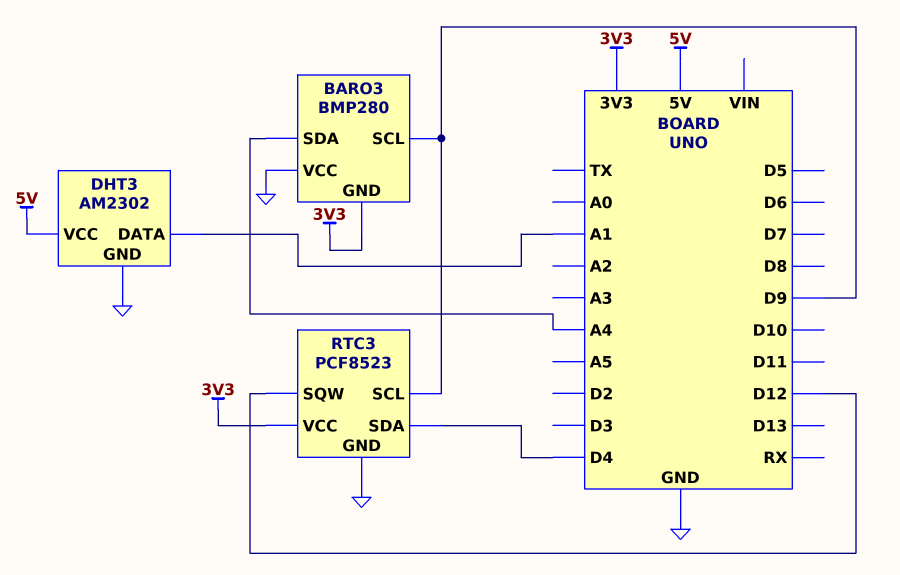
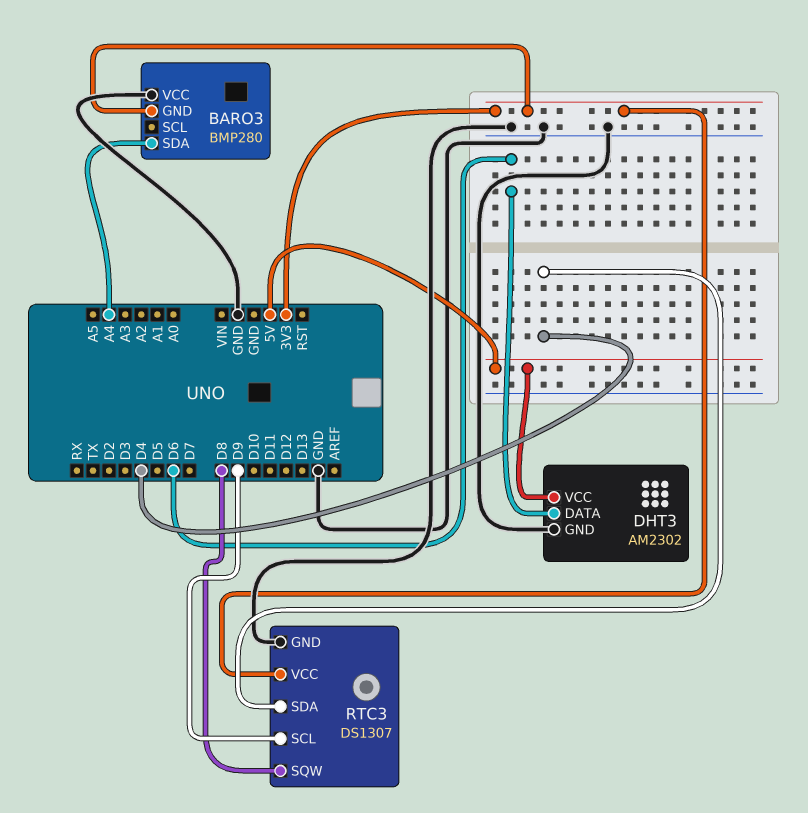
BARO3 pin SCL: D9 -> none
DHT3 pin DATA: A1 -> D6
RTC3: PCF8523 -> DS1307
RTC3 pin SQW: D12 -> D8

